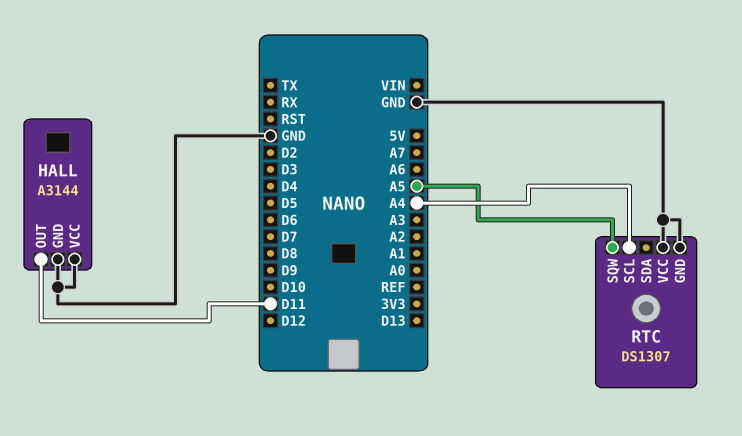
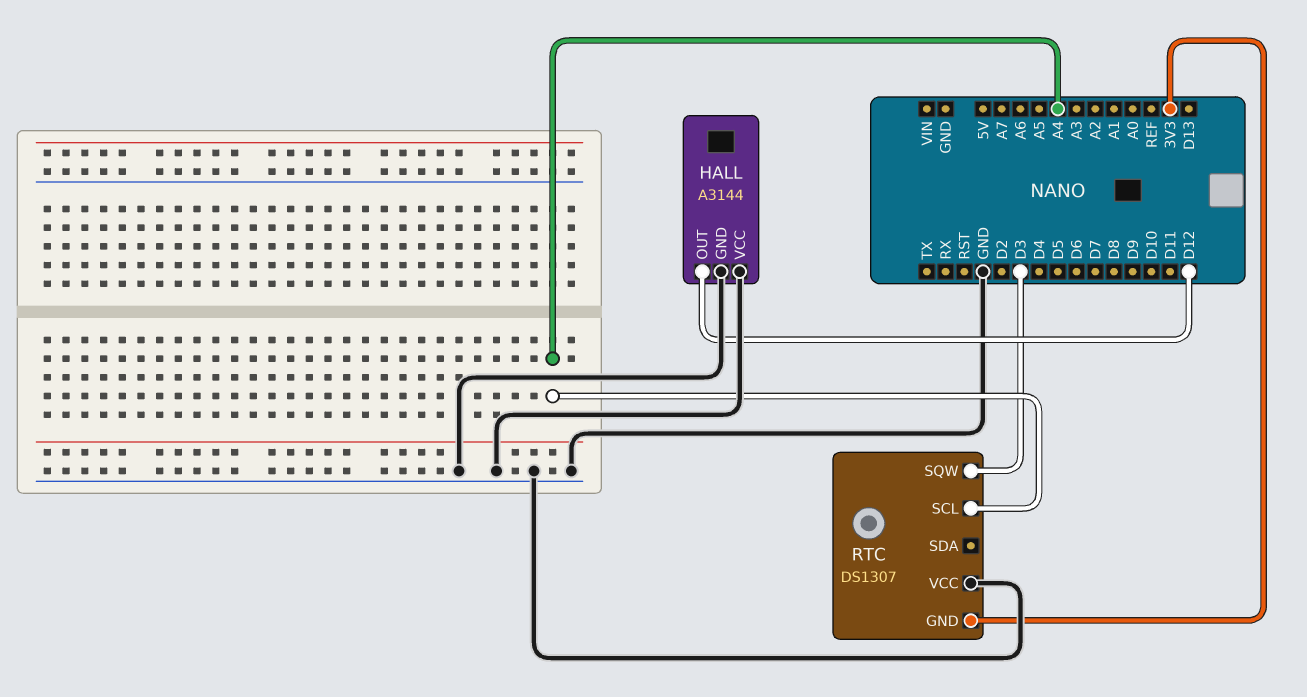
HALL pin OUT: D11 -> D12
RTC pin GND: GND -> 3V3
RTC pin SQW: A5 -> D3

